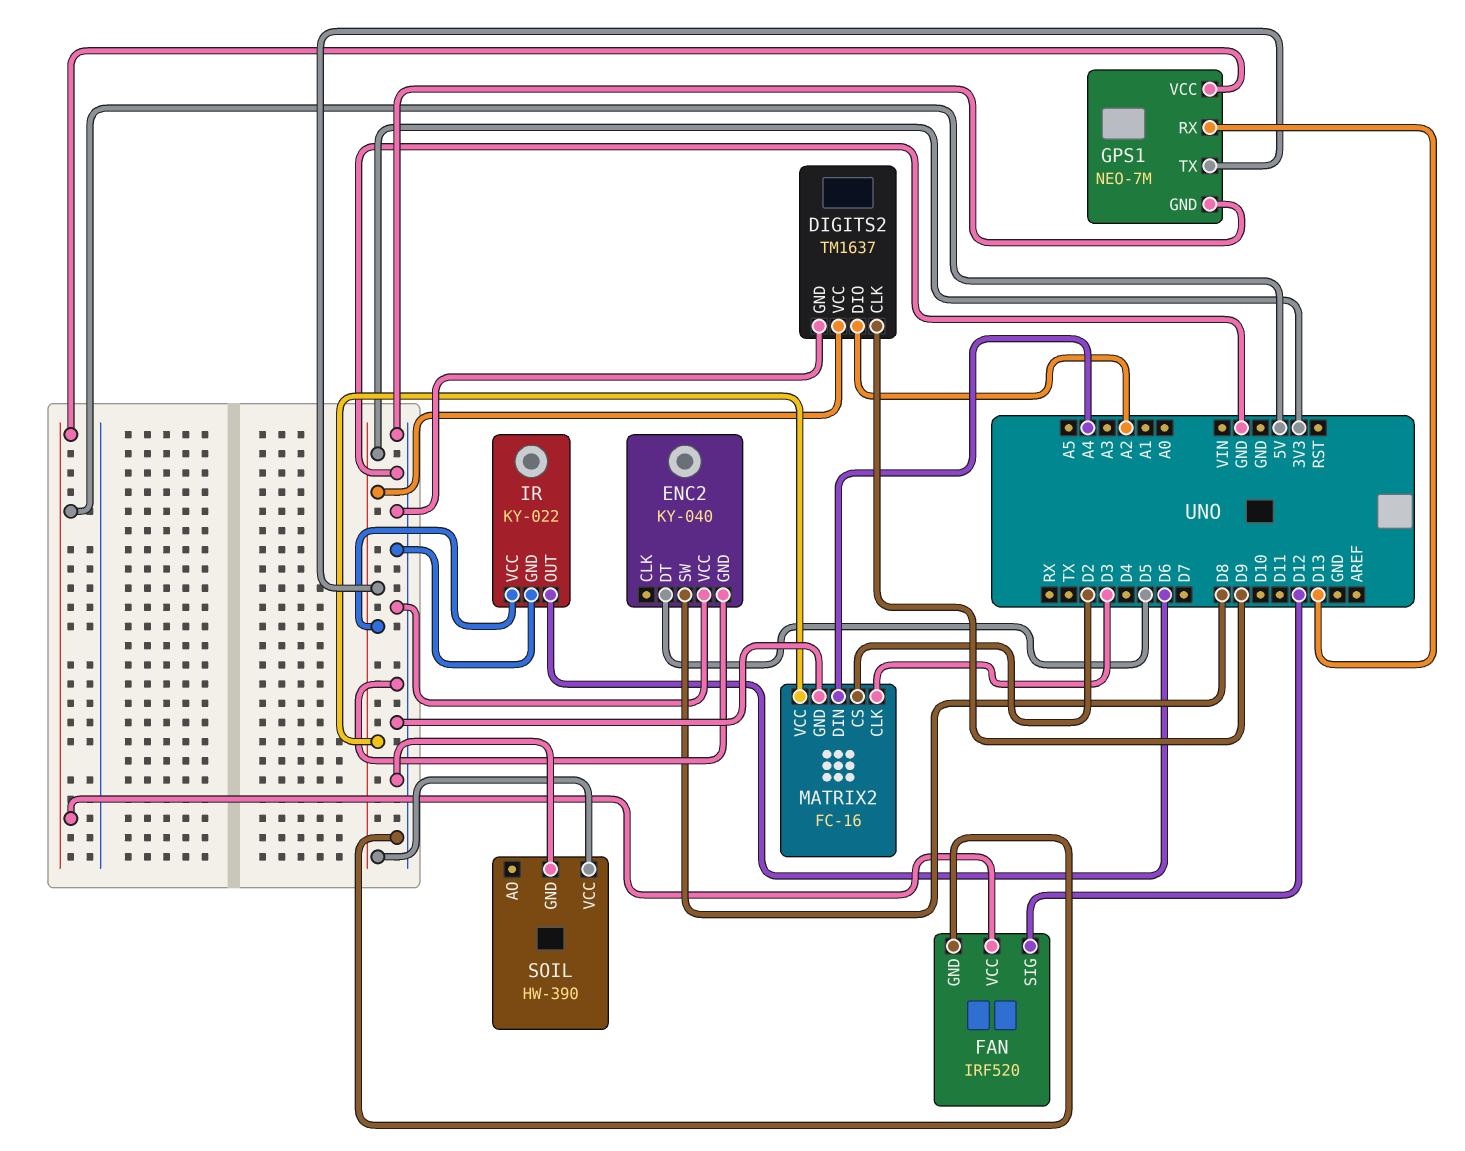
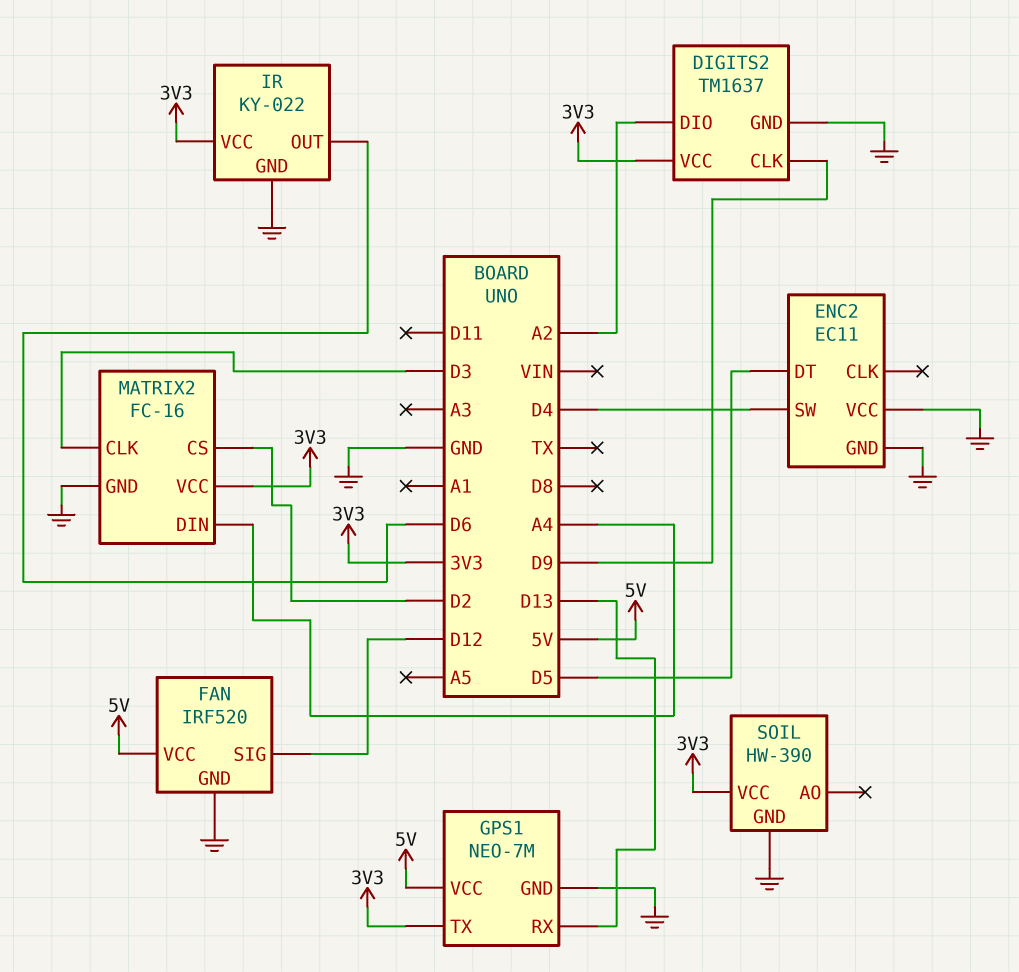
ENC2: KY-040 -> EC11
ENC2 pin SW: D8 -> D4

